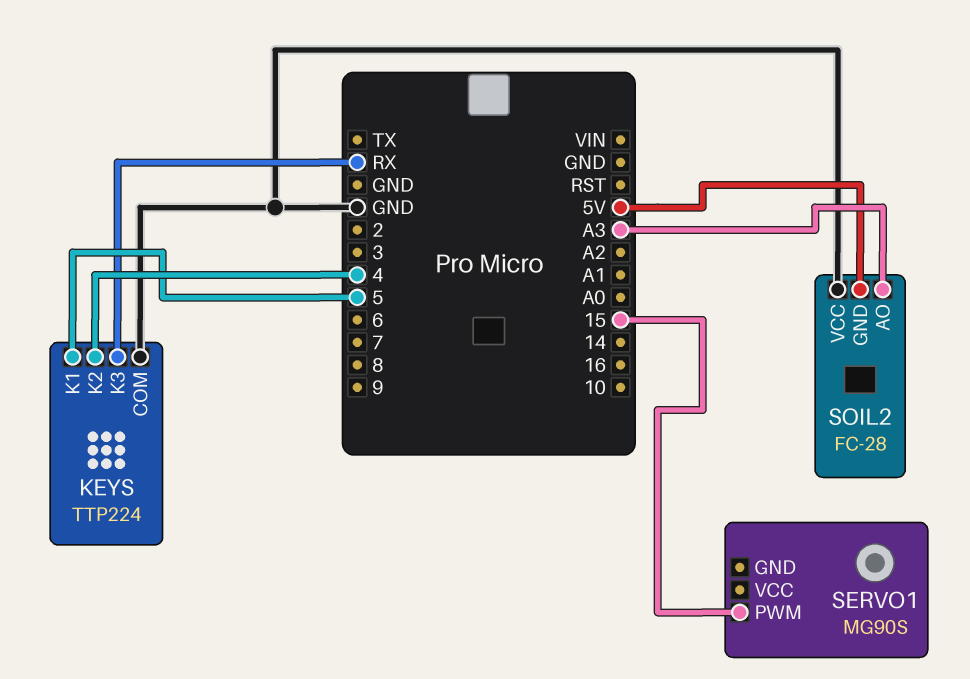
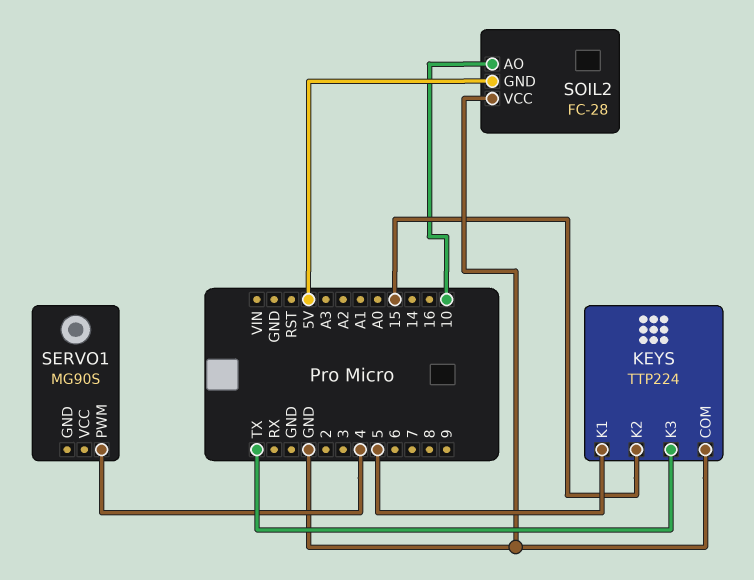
KEYS pin K2: 4 -> 15
KEYS pin K3: RX -> TX
SERVO1 pin PWM: 15 -> 4
SOIL2 pin AO: A3 -> 10

